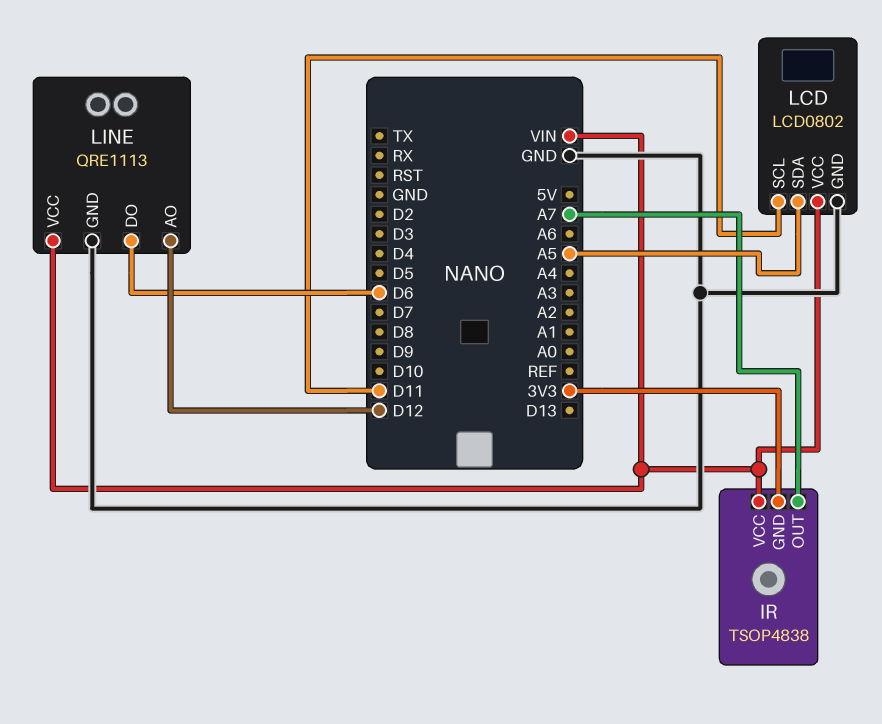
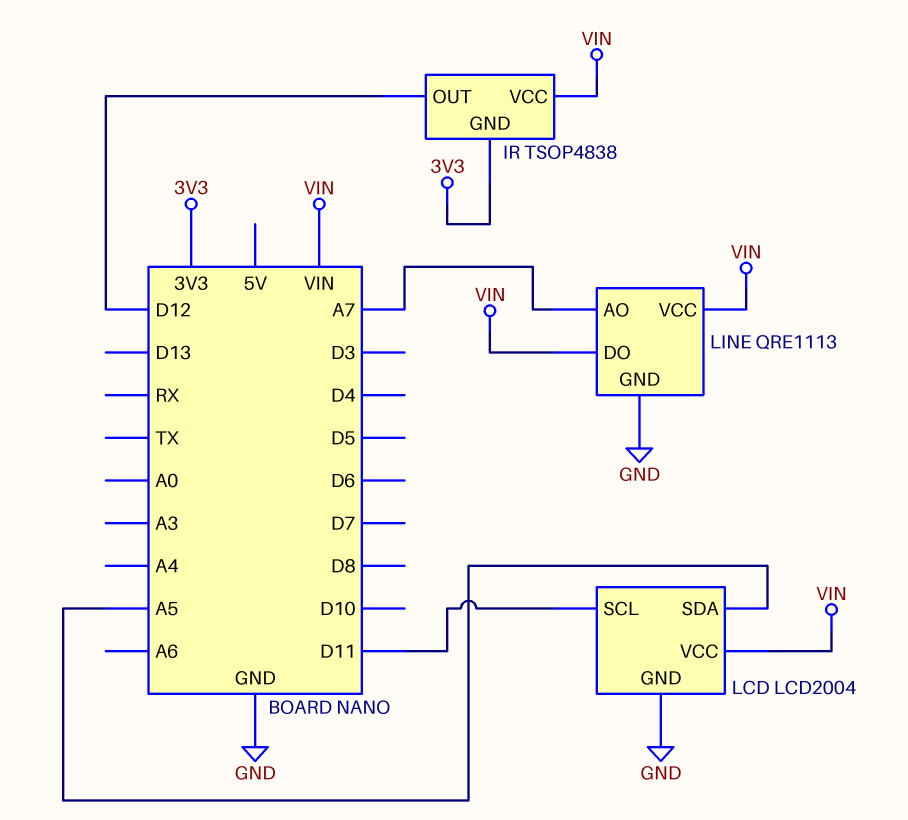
IR pin OUT: A7 -> D12
LCD: LCD0802 -> LCD2004
LINE pin AO: D12 -> A7
LINE pin DO: D6 -> VIN

